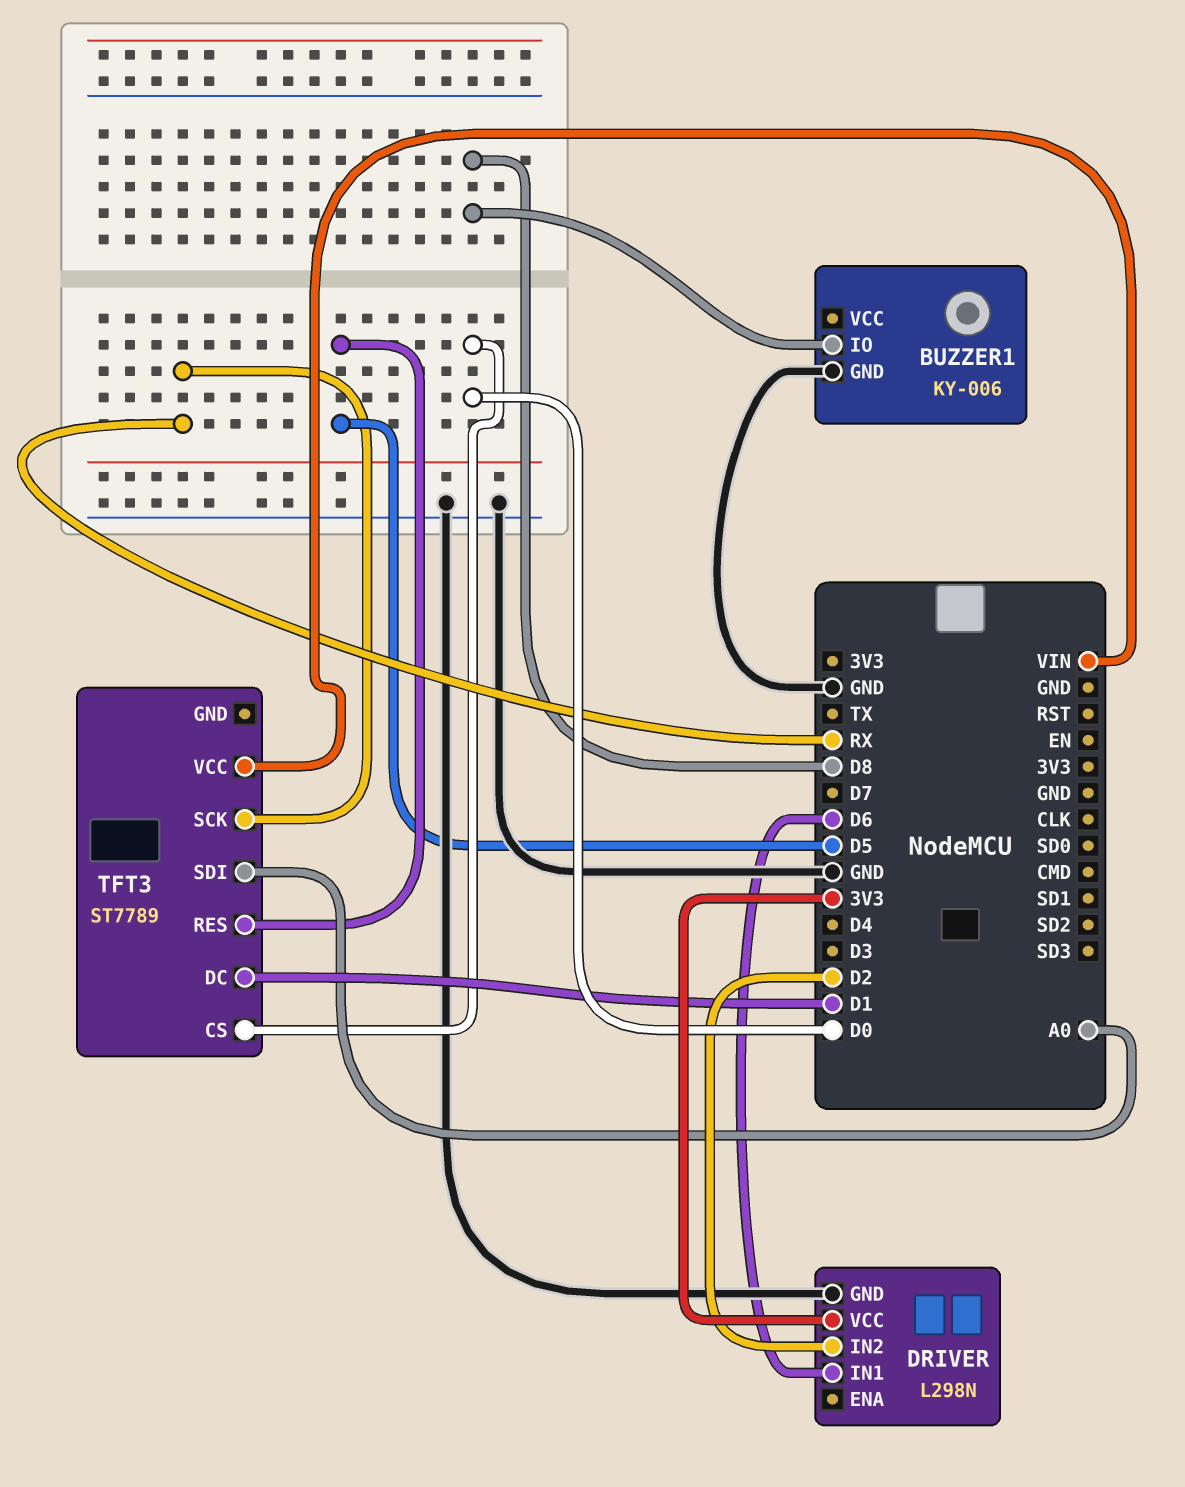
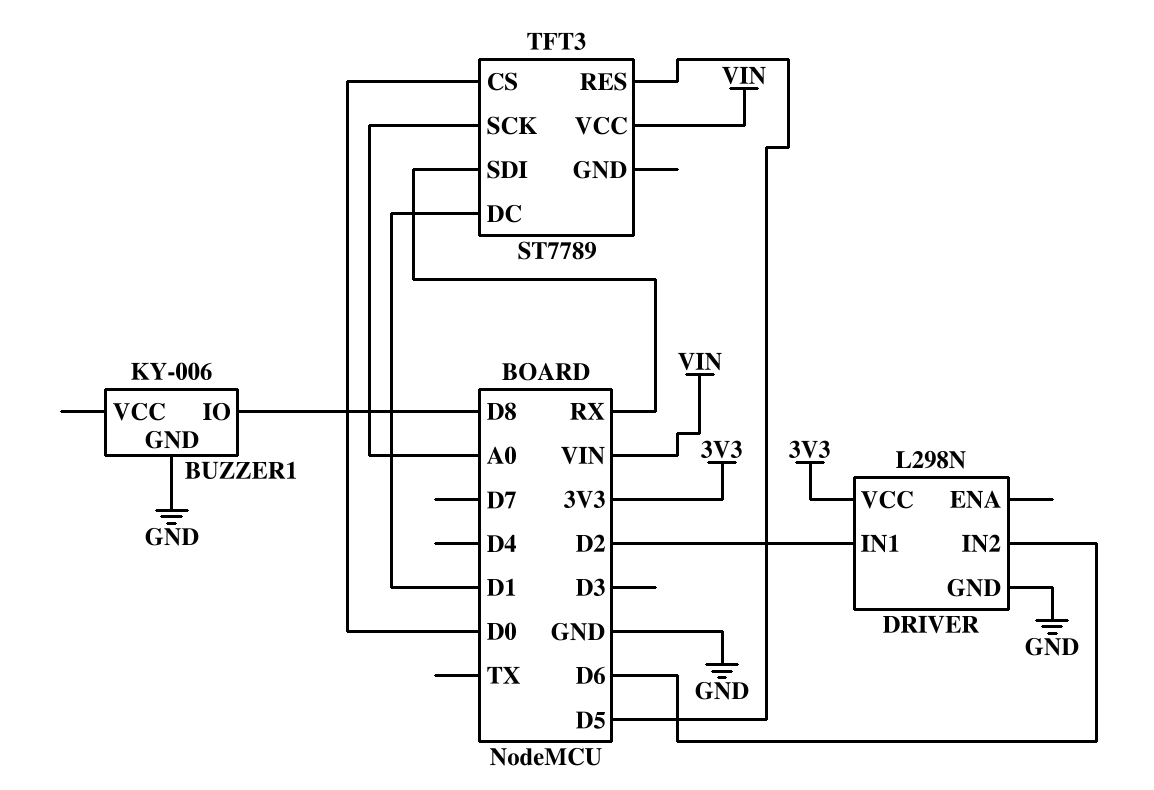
DRIVER pin IN1: D6 -> D2
DRIVER pin IN2: D2 -> D6
TFT3 pin SCK: RX -> A0
TFT3 pin SDI: A0 -> RX

